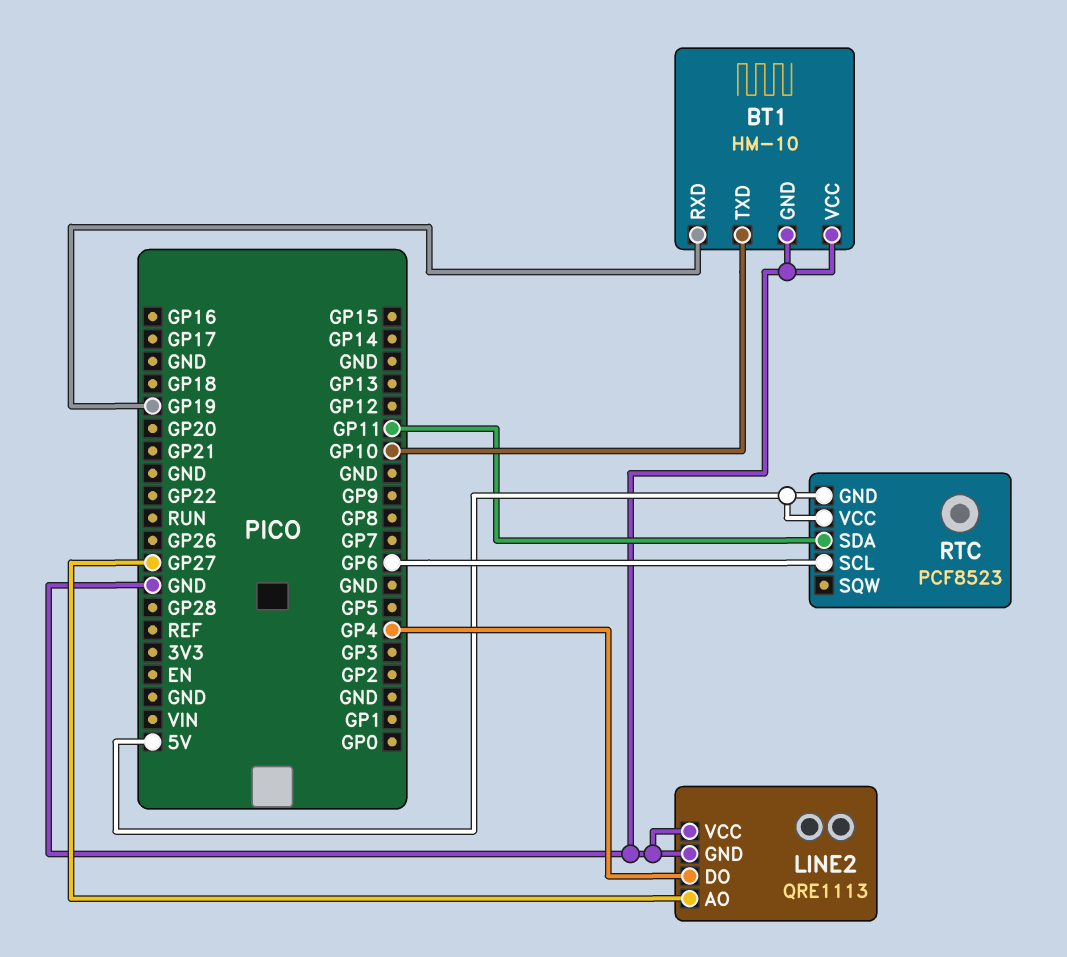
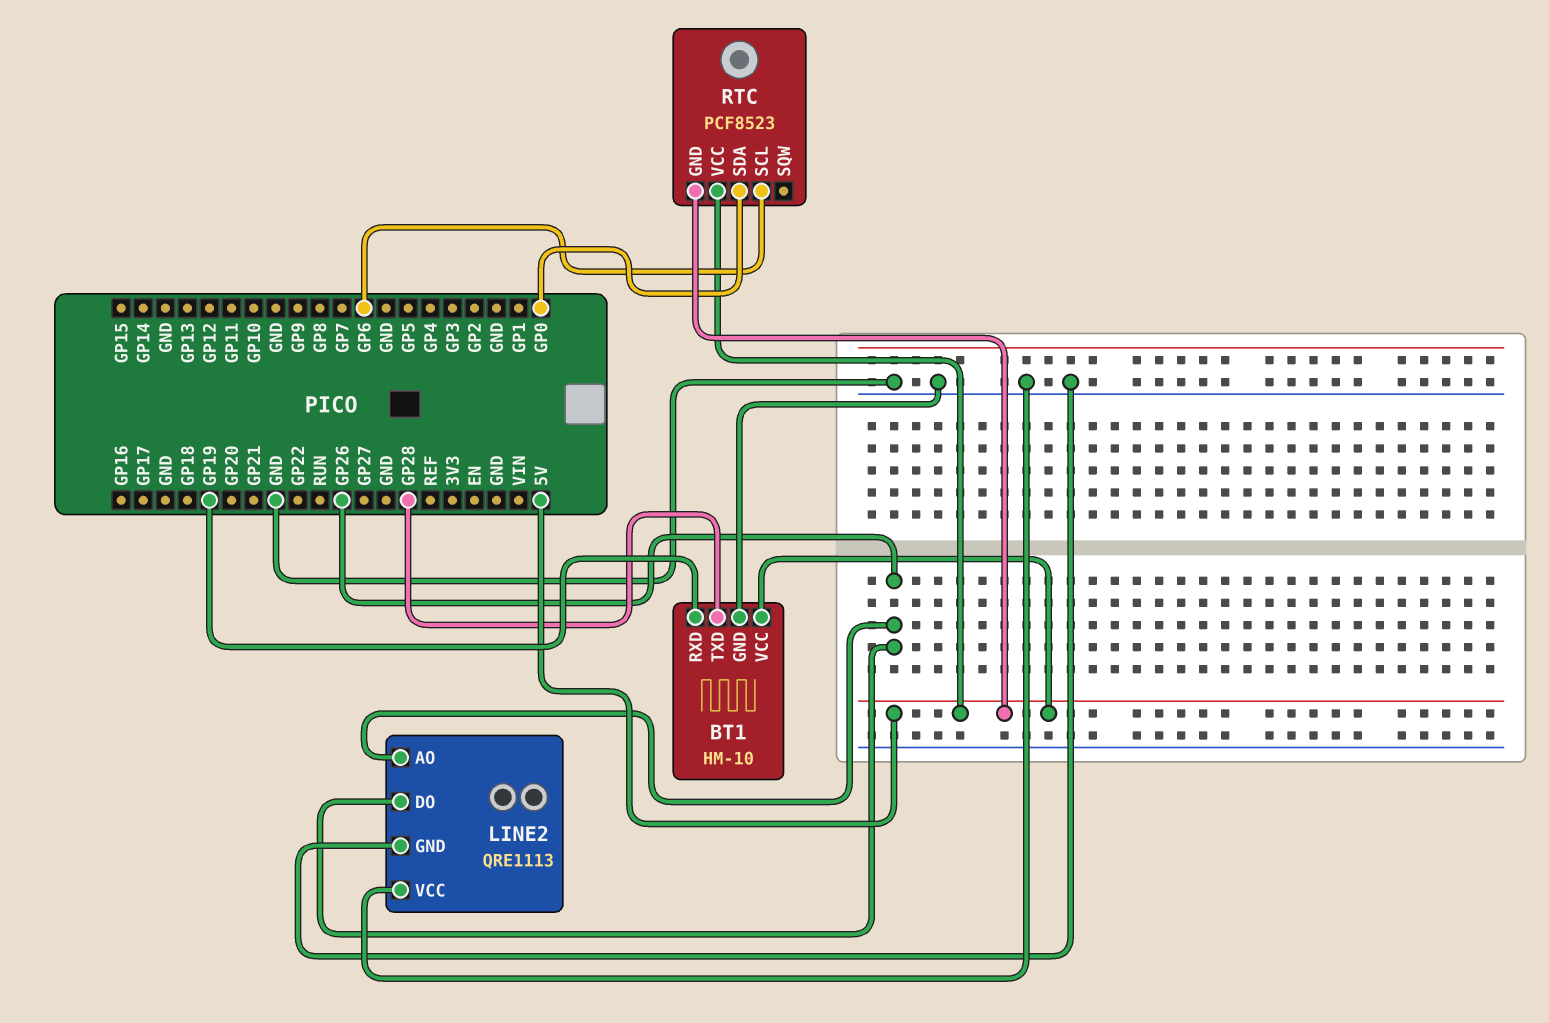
BT1 pin TXD: GP10 -> GP28
BT1 pin VCC: GND -> 5V
LINE2 pin AO: GP27 -> GP26
LINE2 pin DO: GP4 -> GP26
RTC pin SDA: GP11 -> GP0

